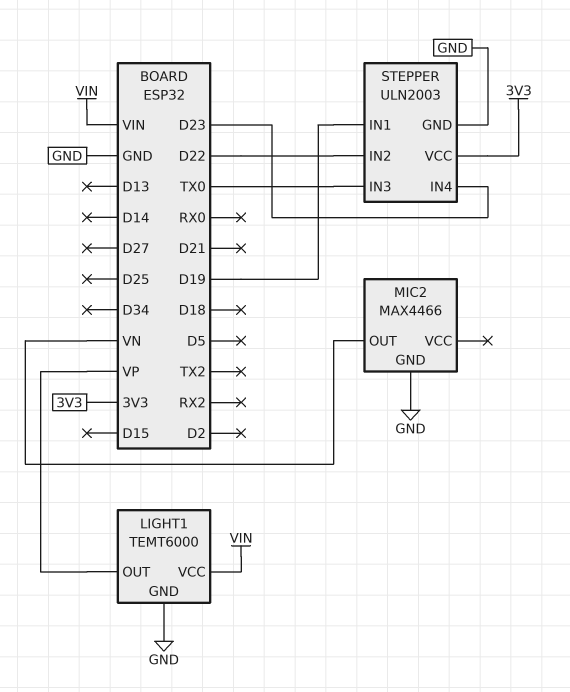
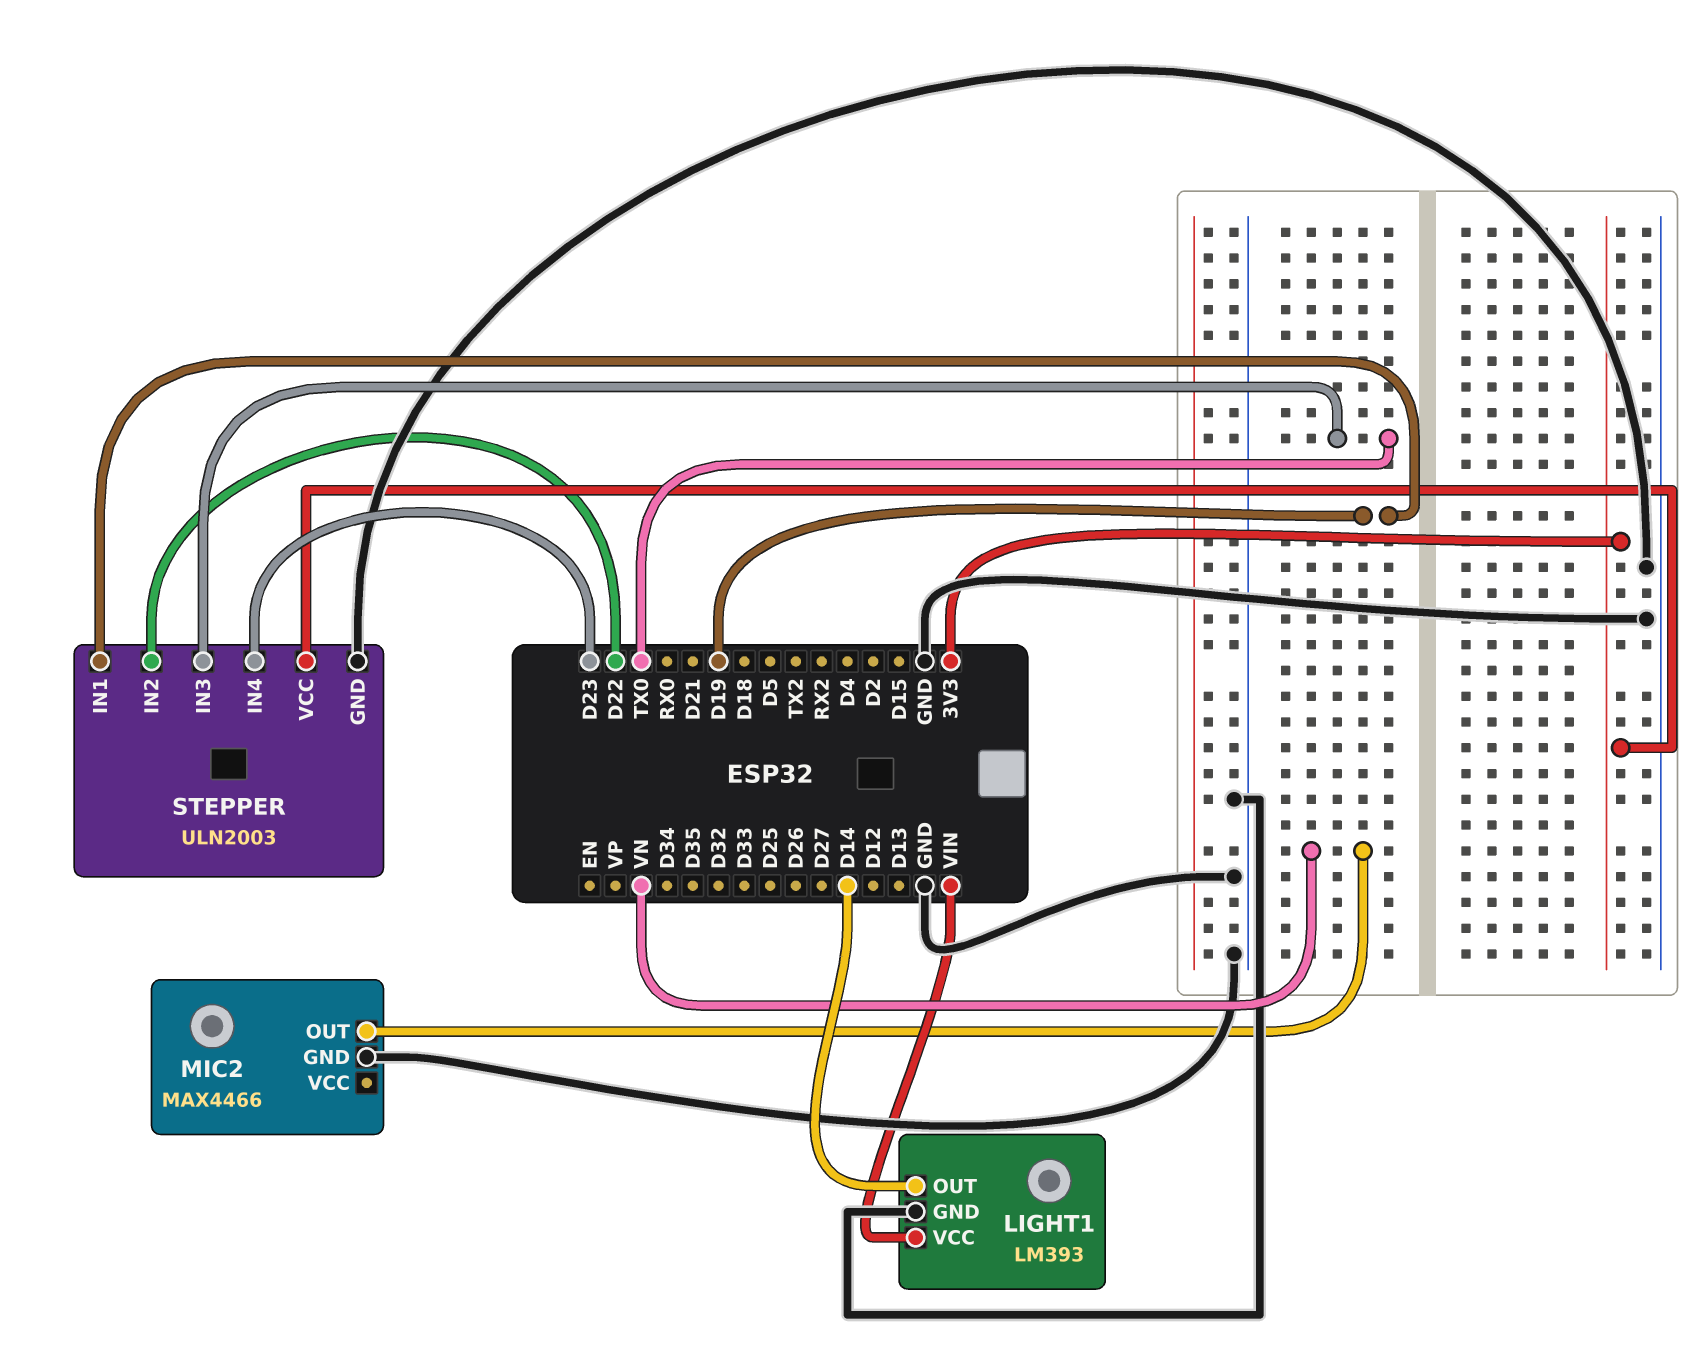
LIGHT1: TEMT6000 -> LM393
LIGHT1 pin OUT: VP -> D14

